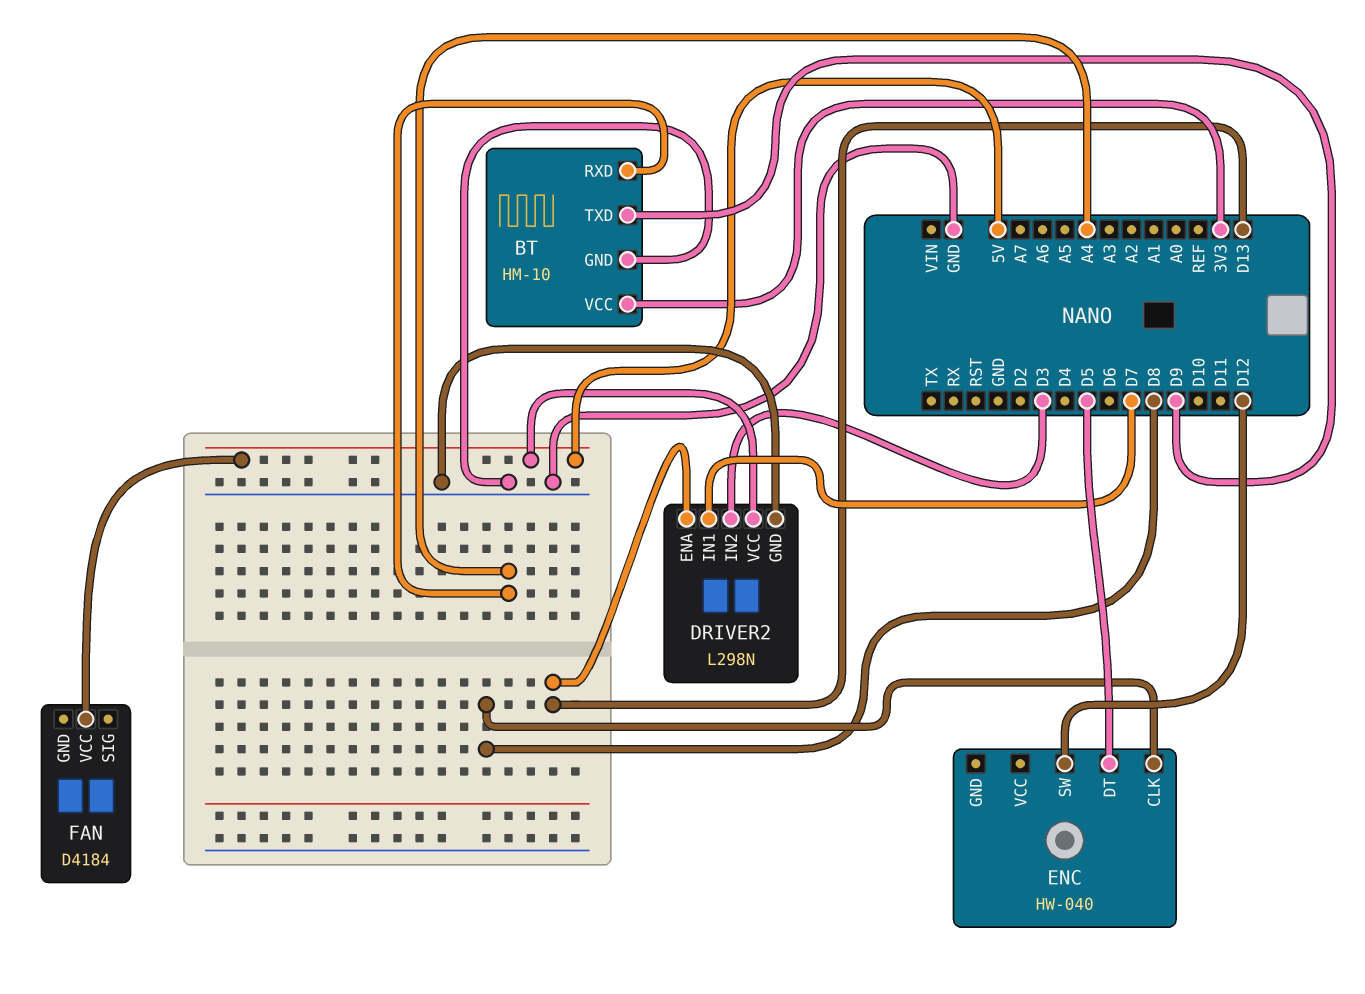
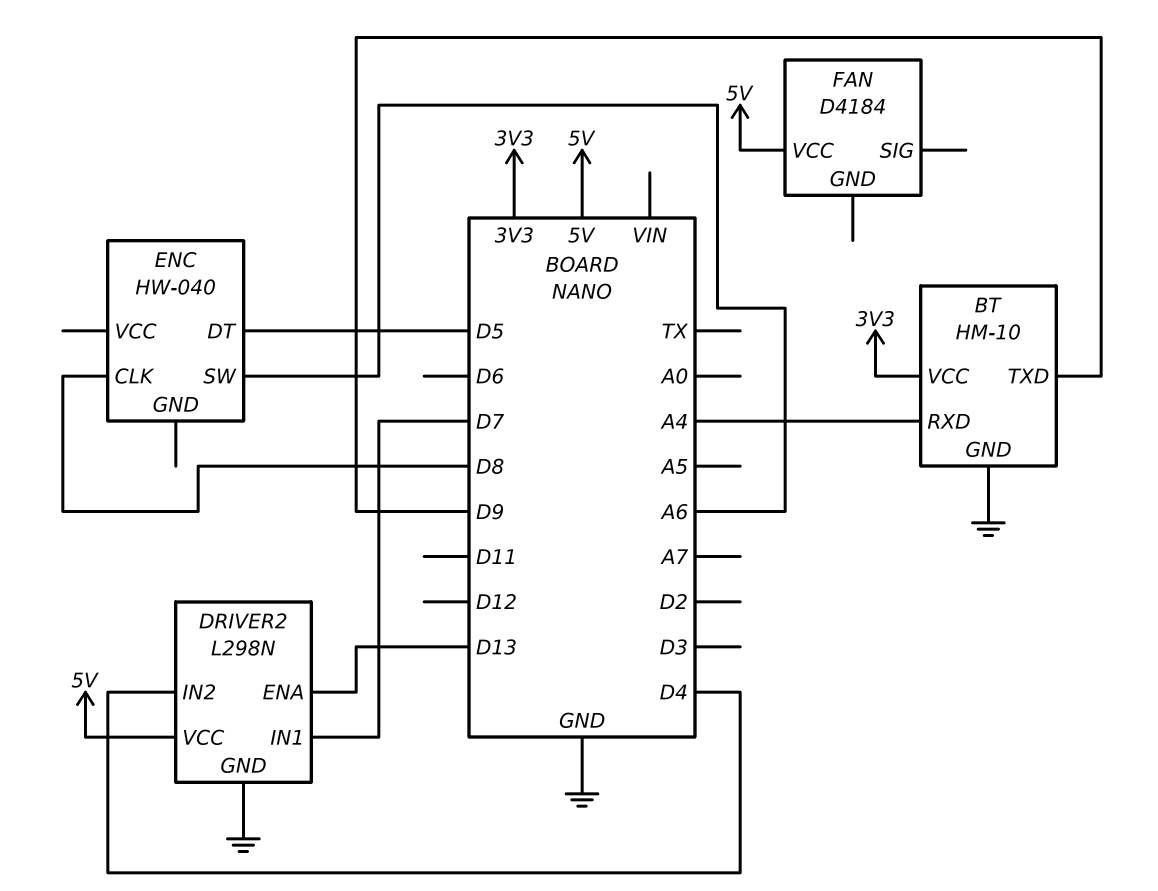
DRIVER2 pin IN2: D3 -> D4
ENC pin SW: D12 -> A6

